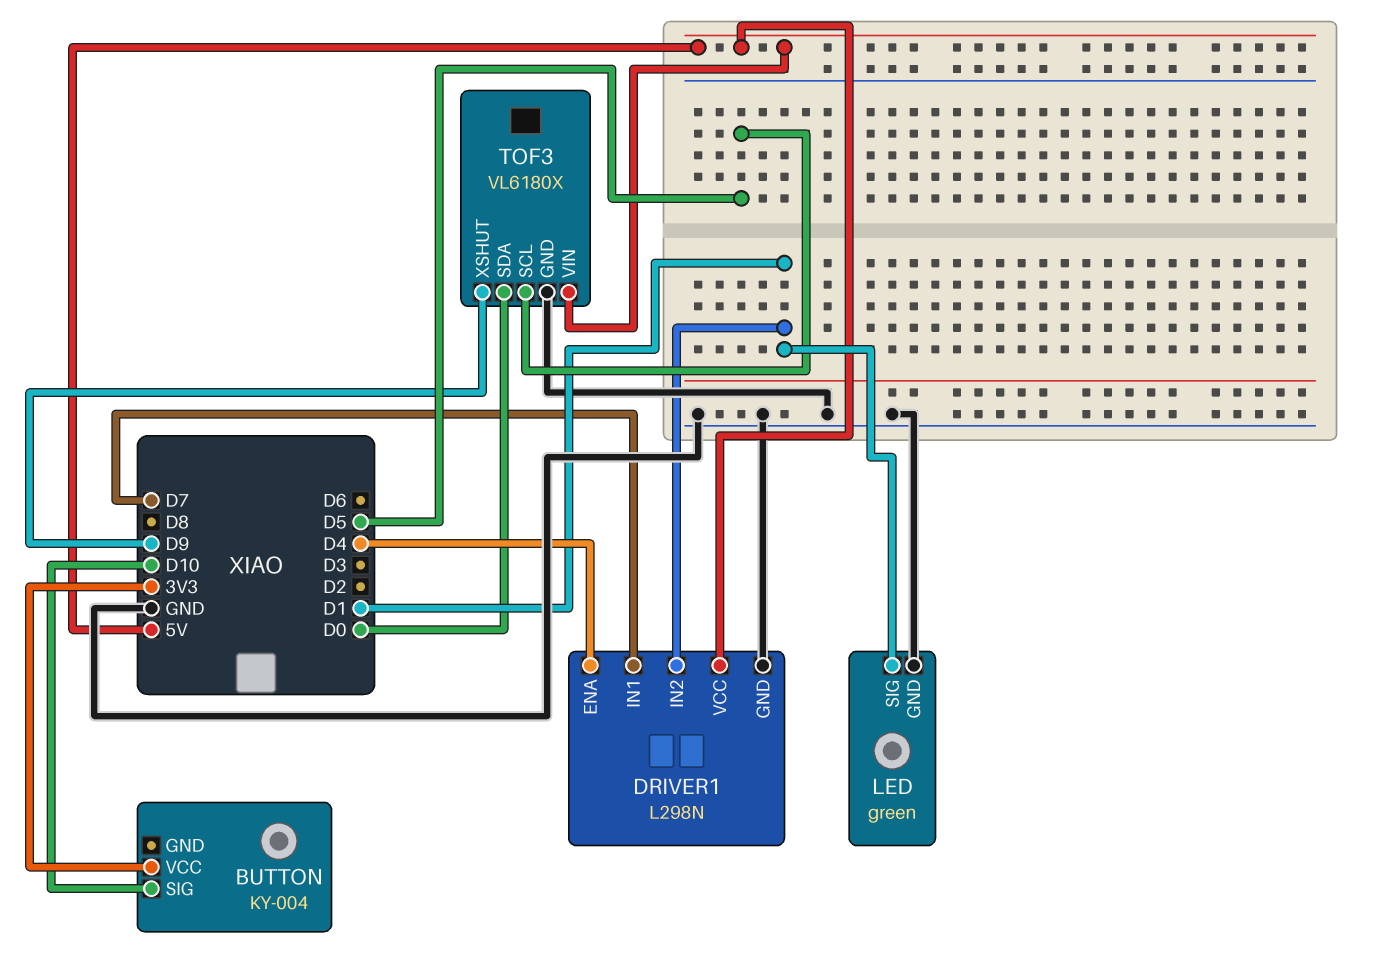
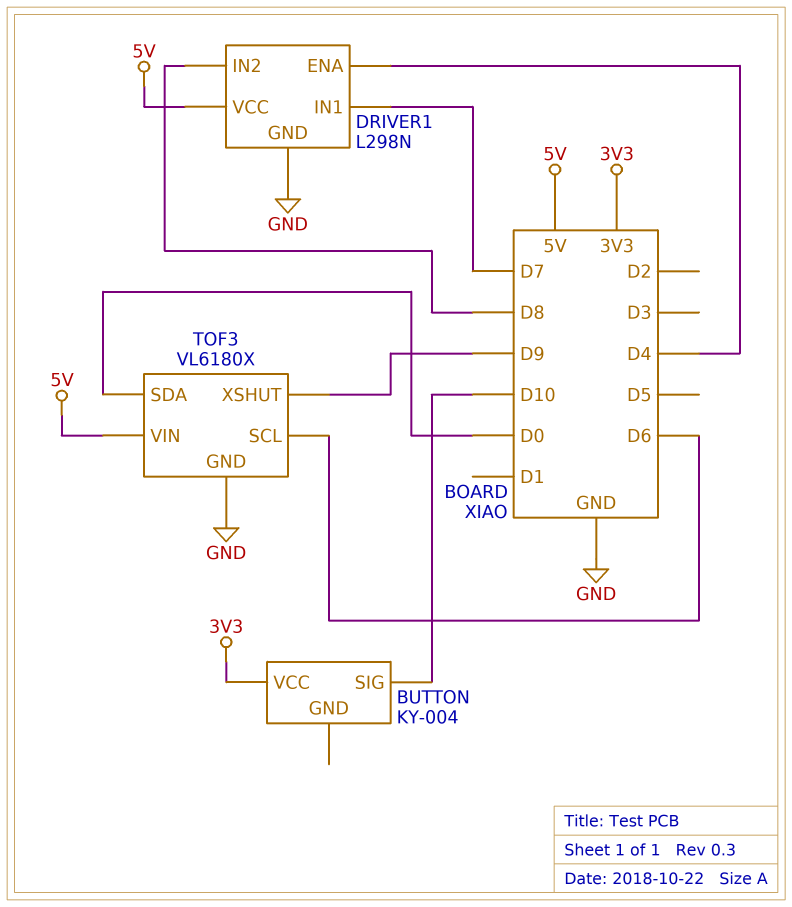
DRIVER1 pin IN2: D1 -> D8
LED: green -> none
LED pin GND: GND -> none
LED pin SIG: D1 -> none
TOF3 pin SCL: D5 -> D6

